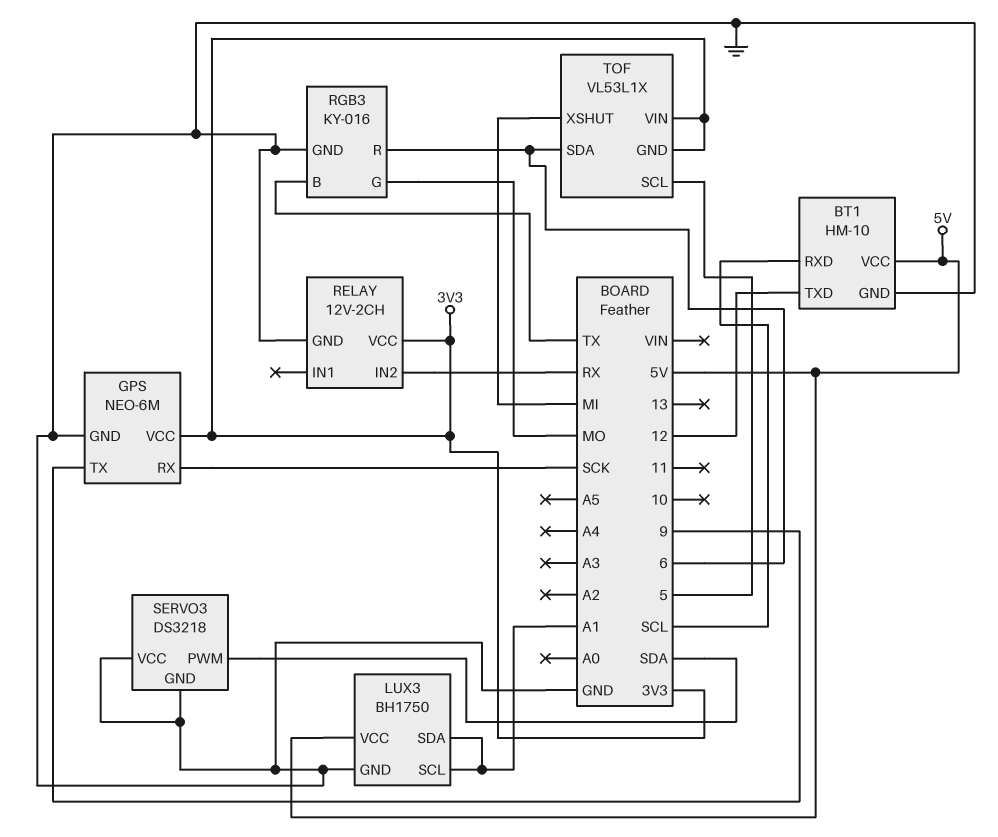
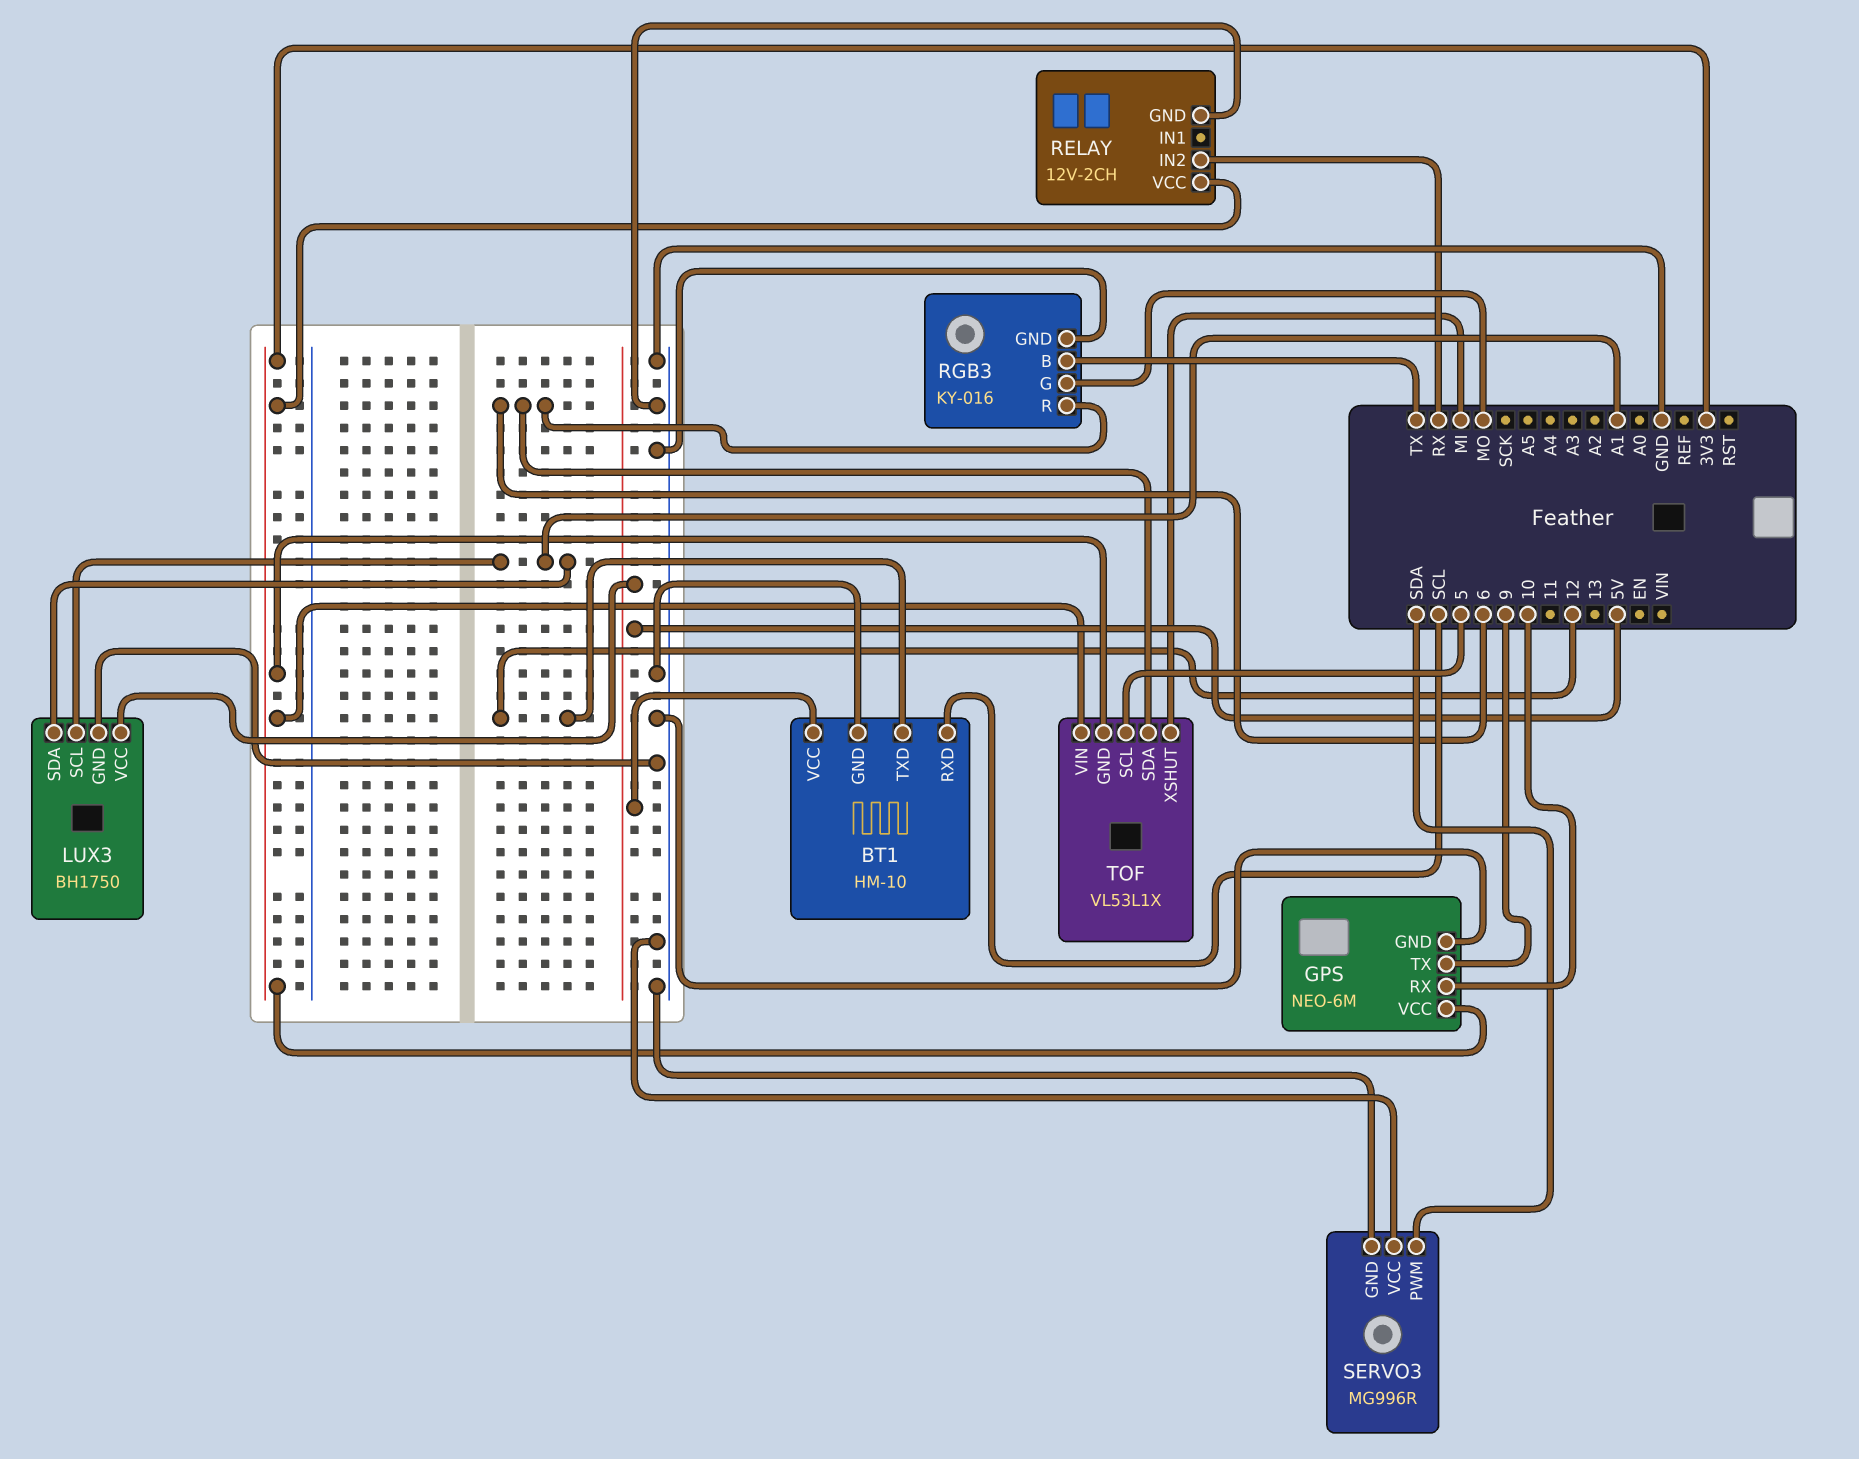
GPS pin RX: SCK -> 10
SERVO3: DS3218 -> MG996R

